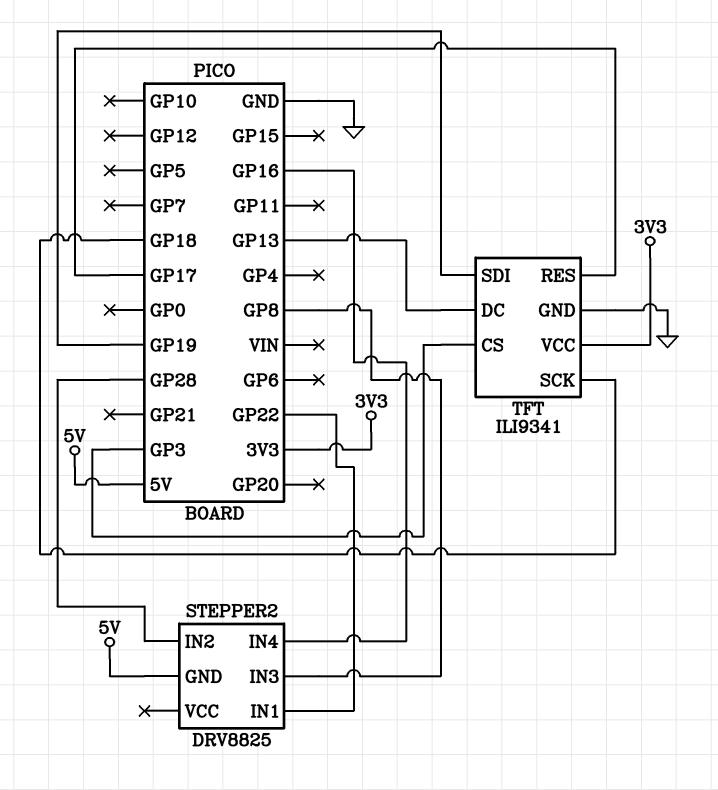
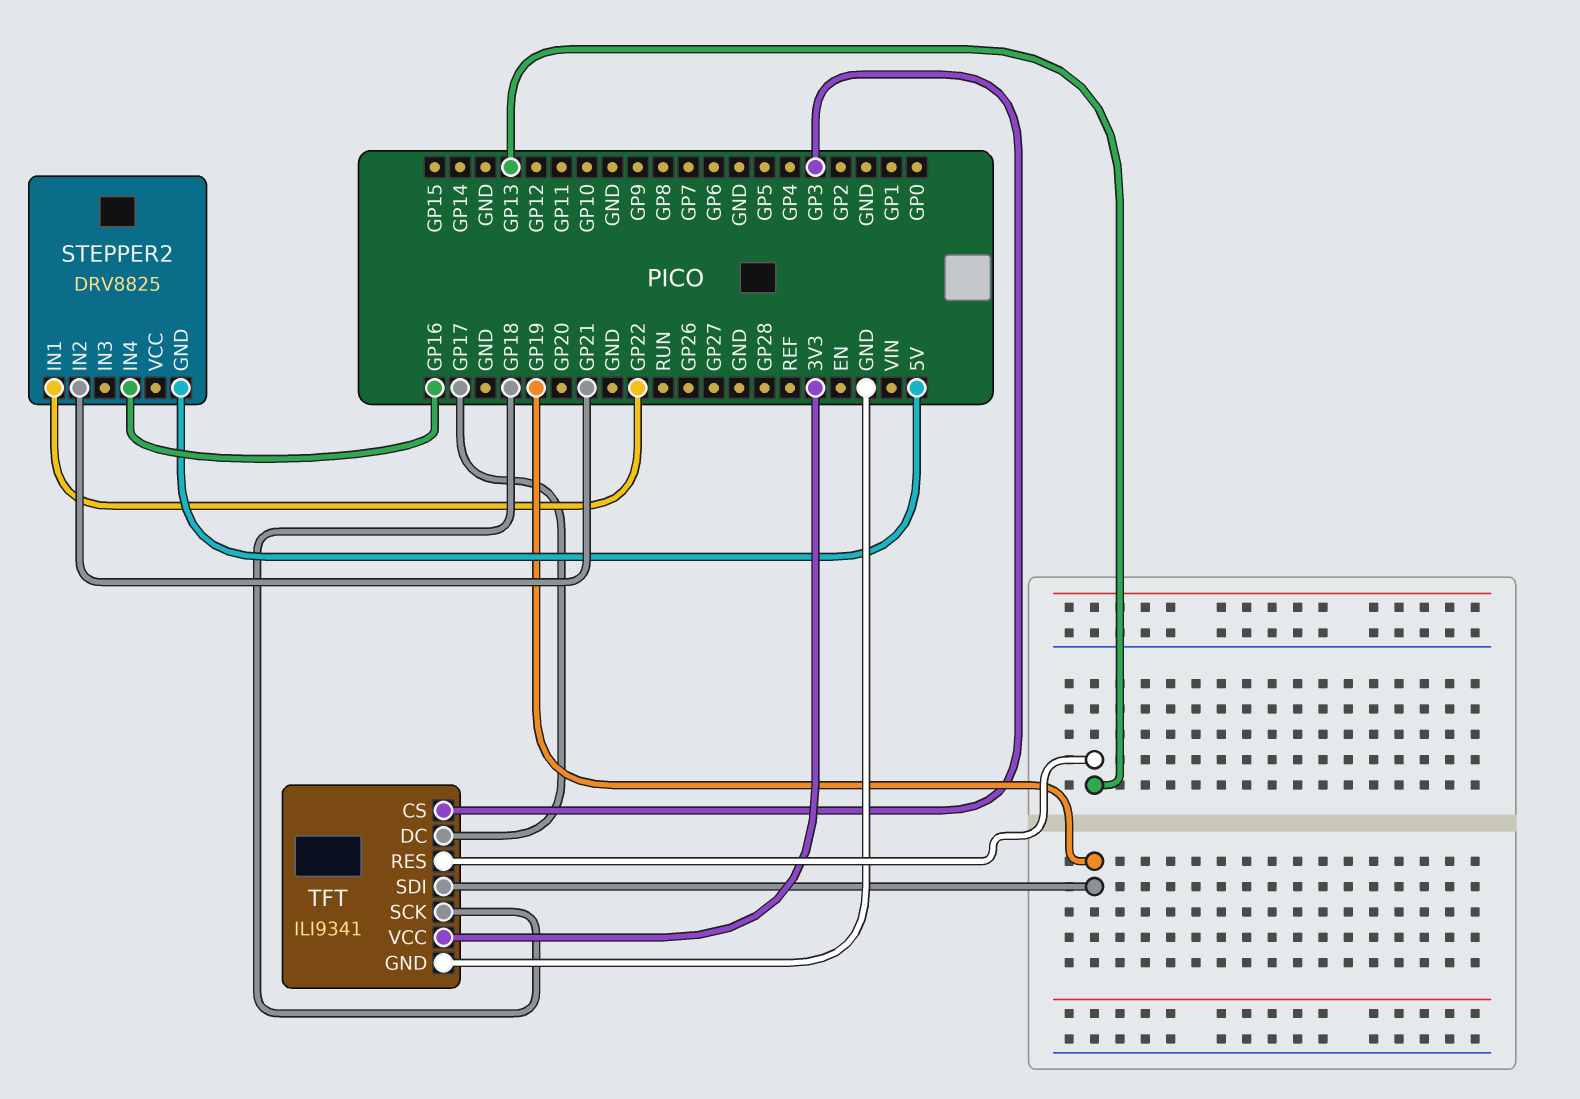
STEPPER2 pin IN2: GP28 -> GP21
STEPPER2 pin IN3: GP8 -> none
TFT pin DC: GP13 -> GP17
TFT pin RES: GP17 -> GP13

